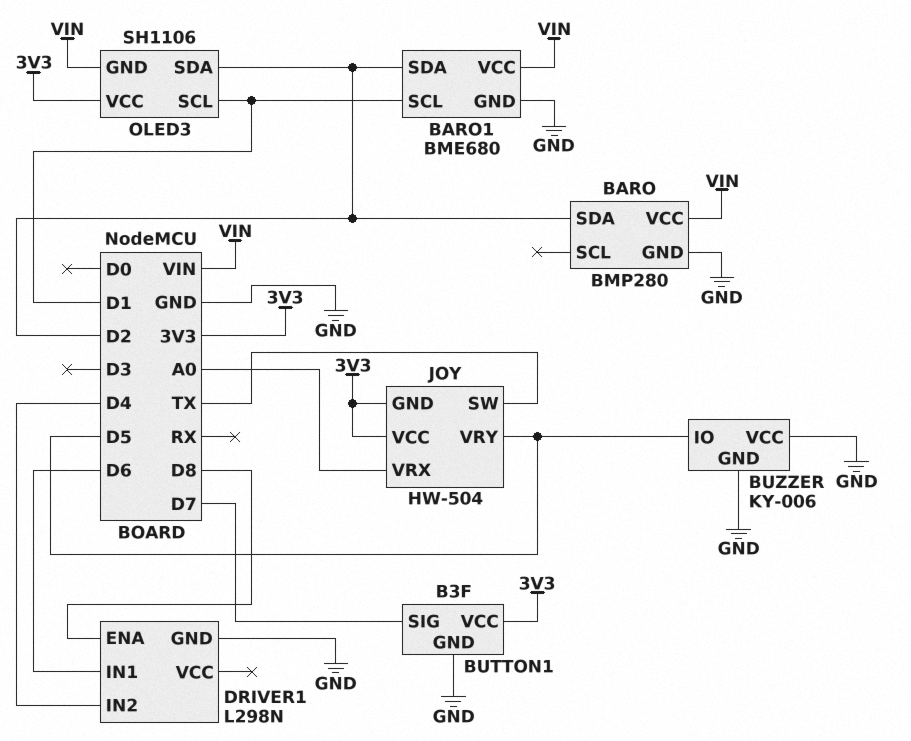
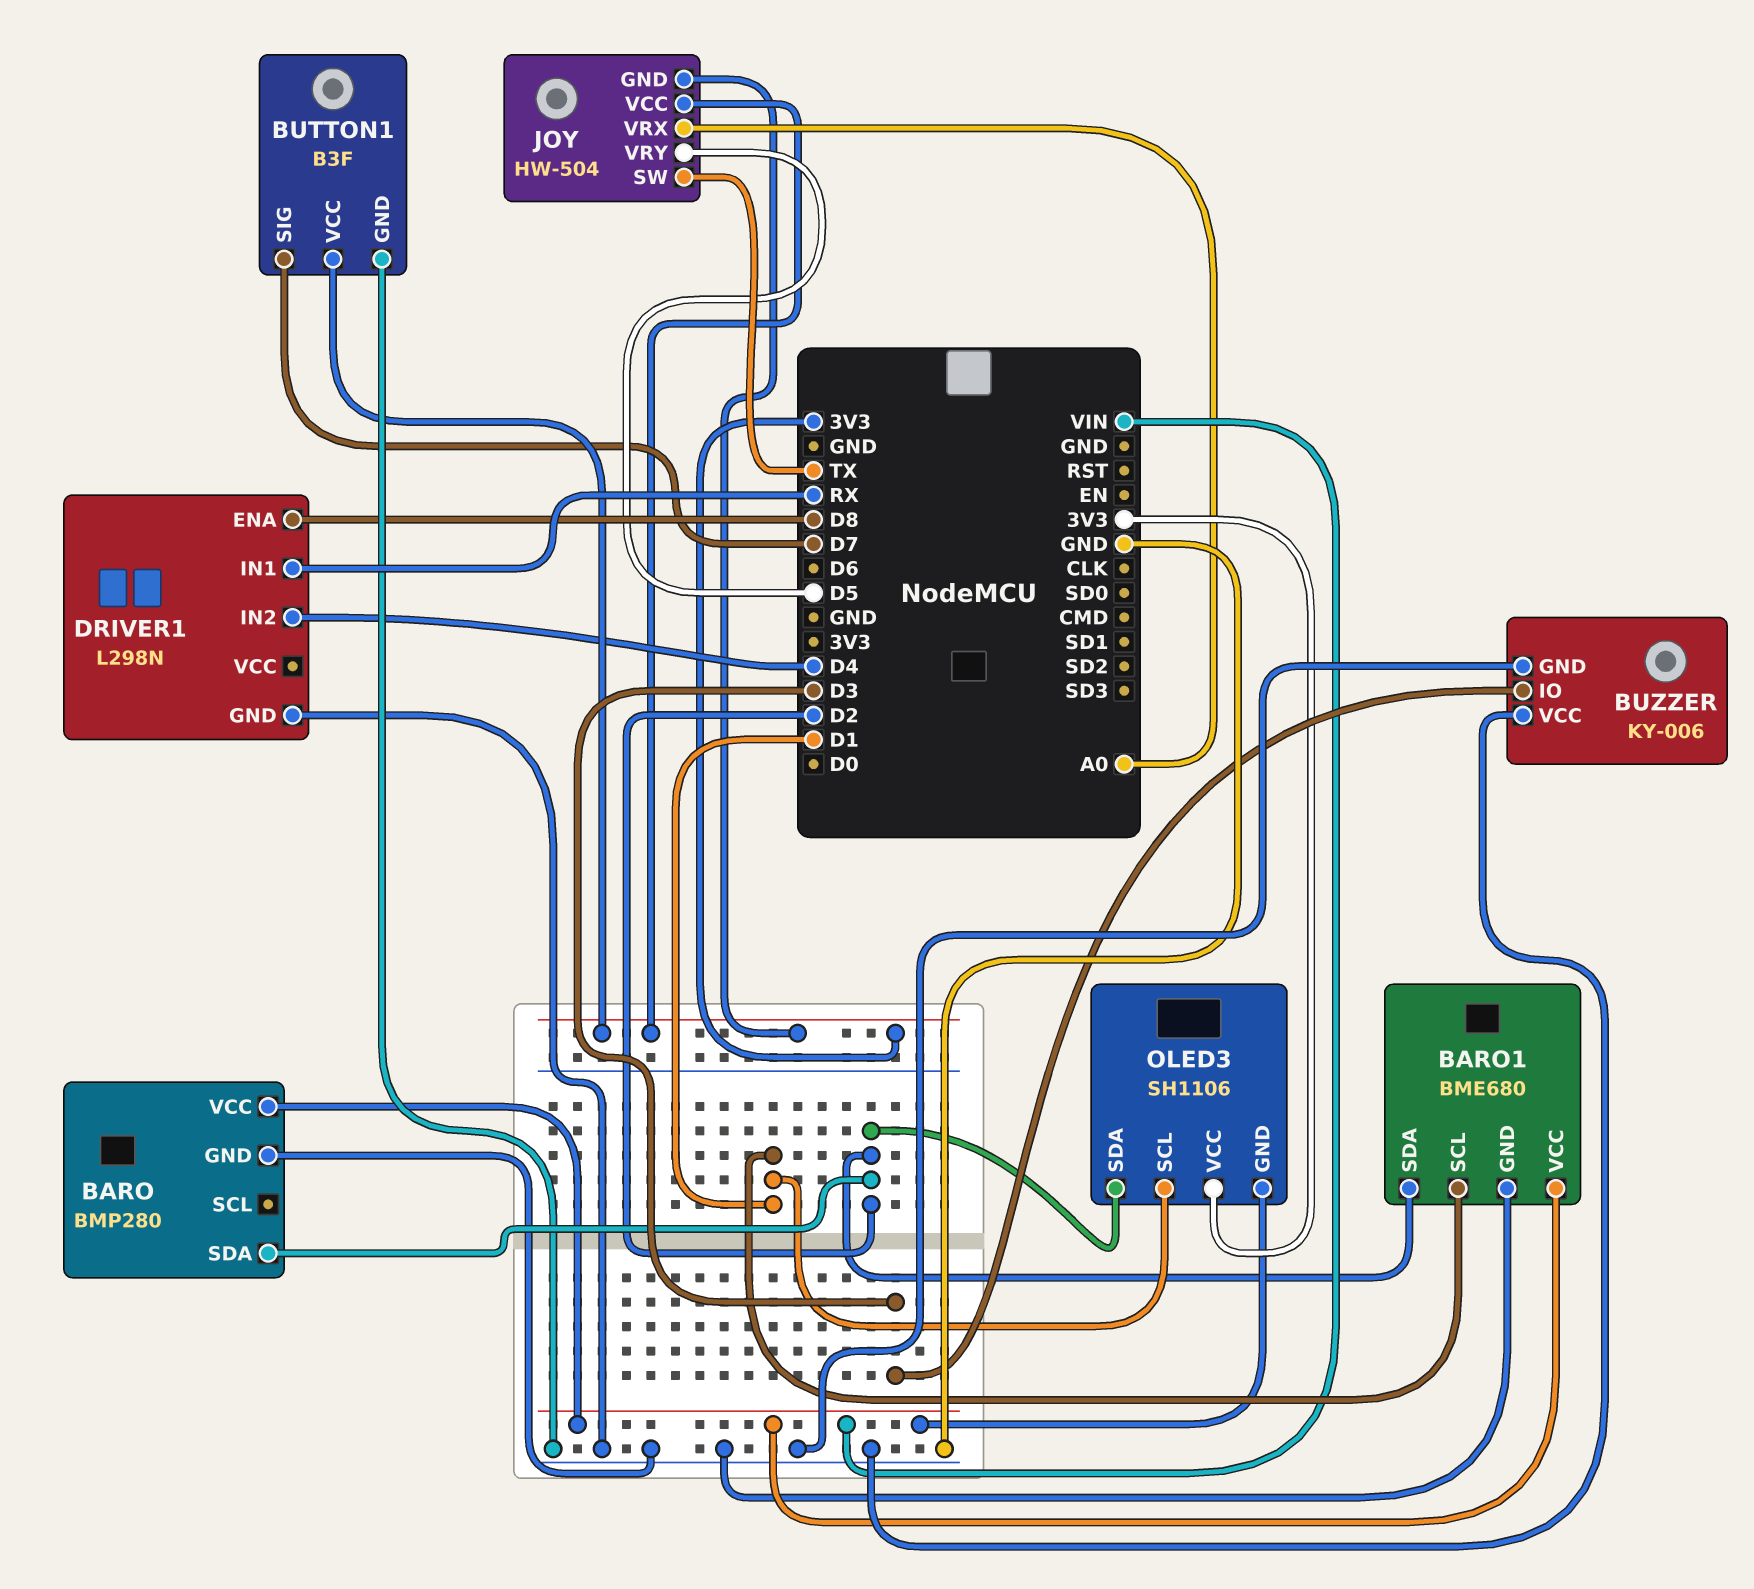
BUZZER pin IO: D5 -> D3
DRIVER1 pin IN1: D6 -> RX

